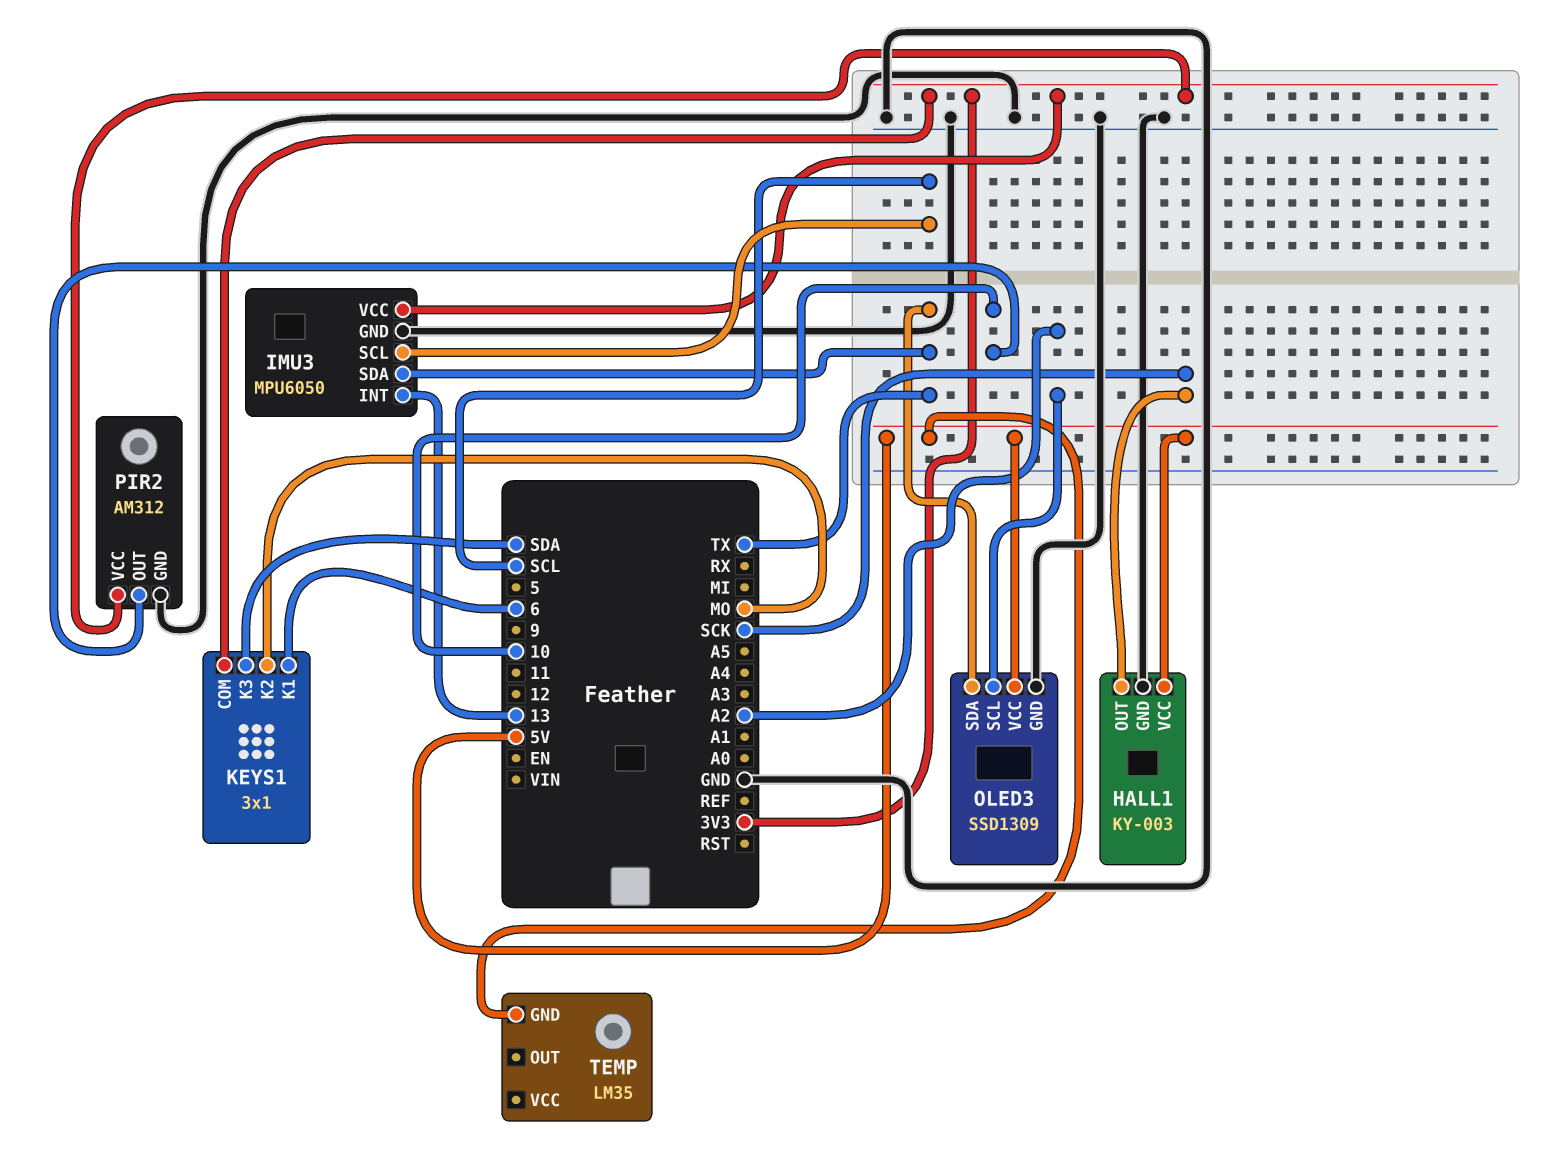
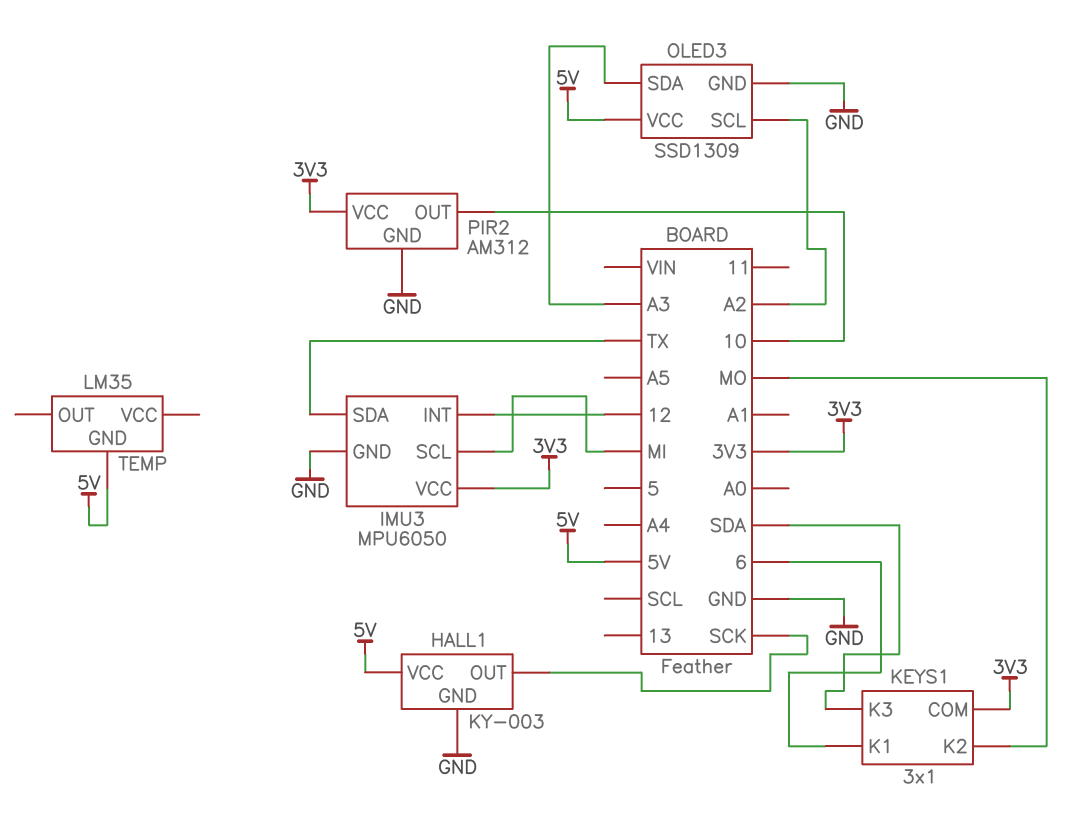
IMU3 pin INT: 13 -> 12
IMU3 pin SCL: SCL -> MI
OLED3 pin SDA: TX -> A3

